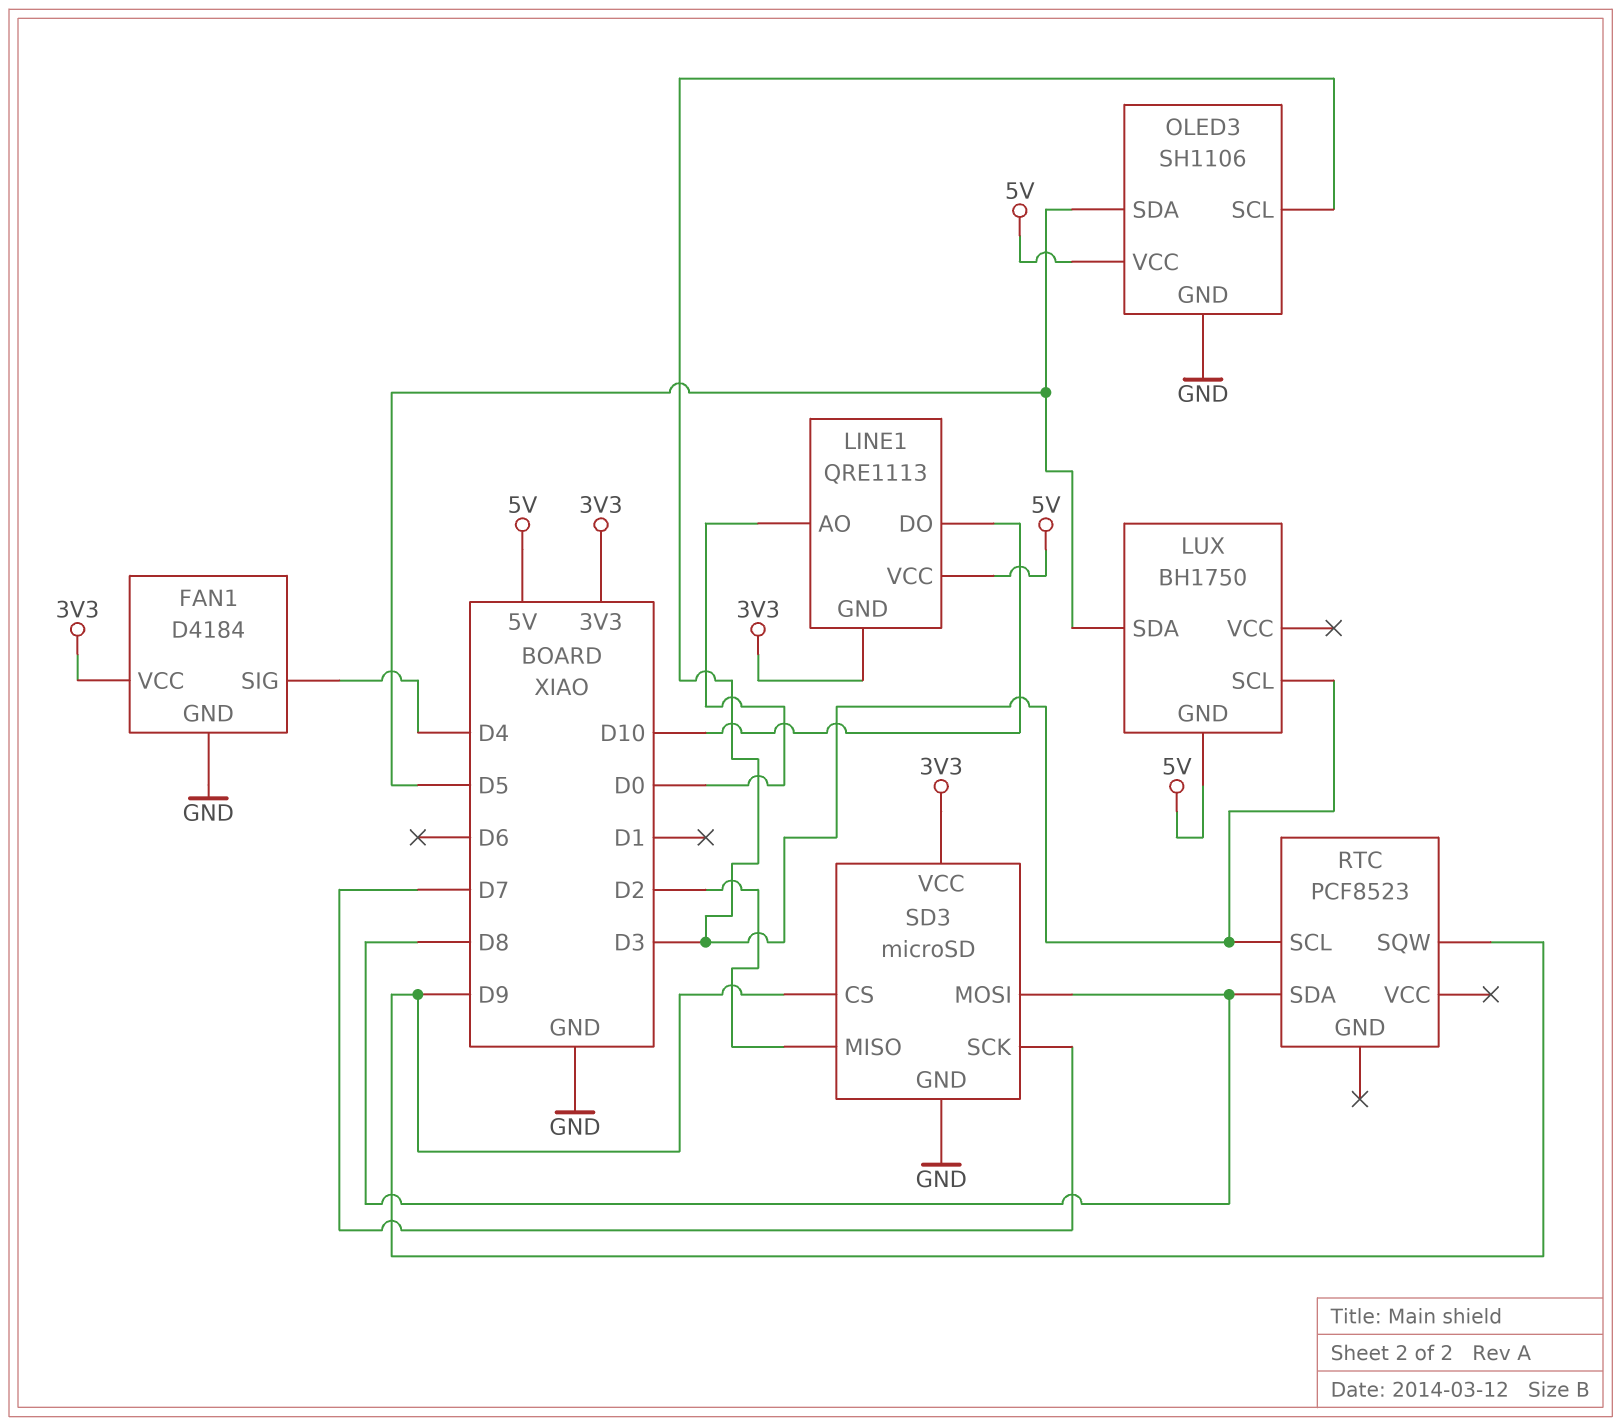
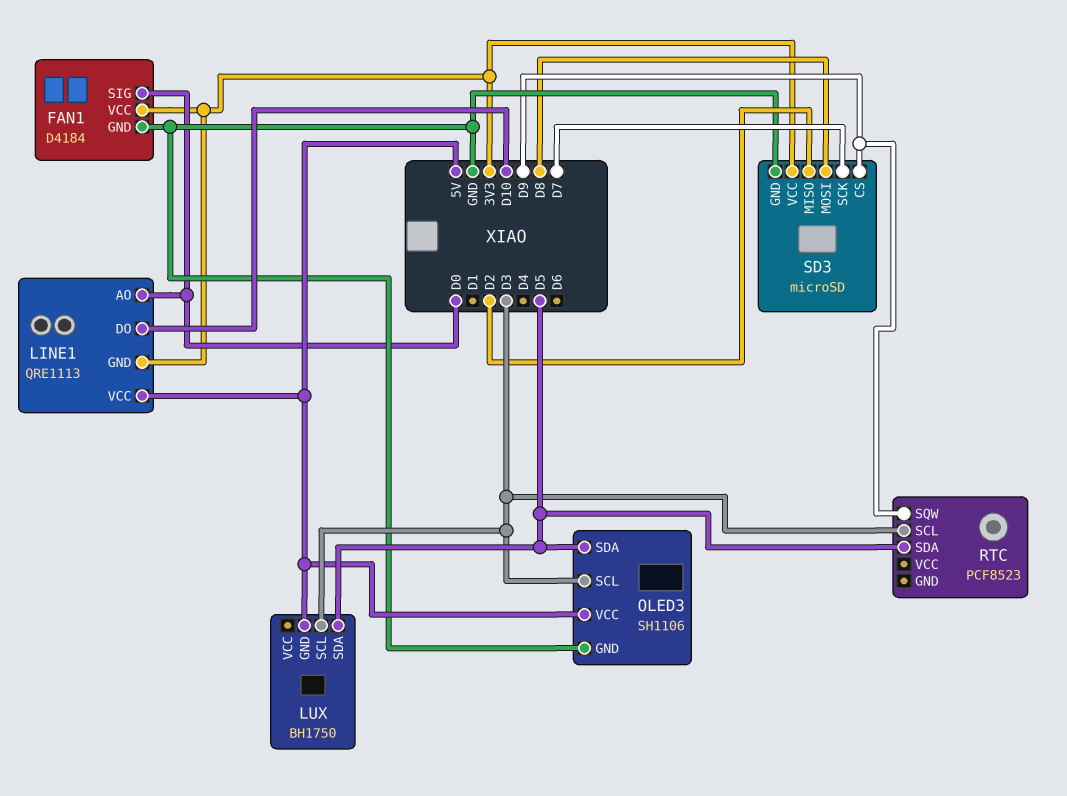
FAN1 pin SIG: D4 -> D0
RTC pin SDA: D8 -> D5

